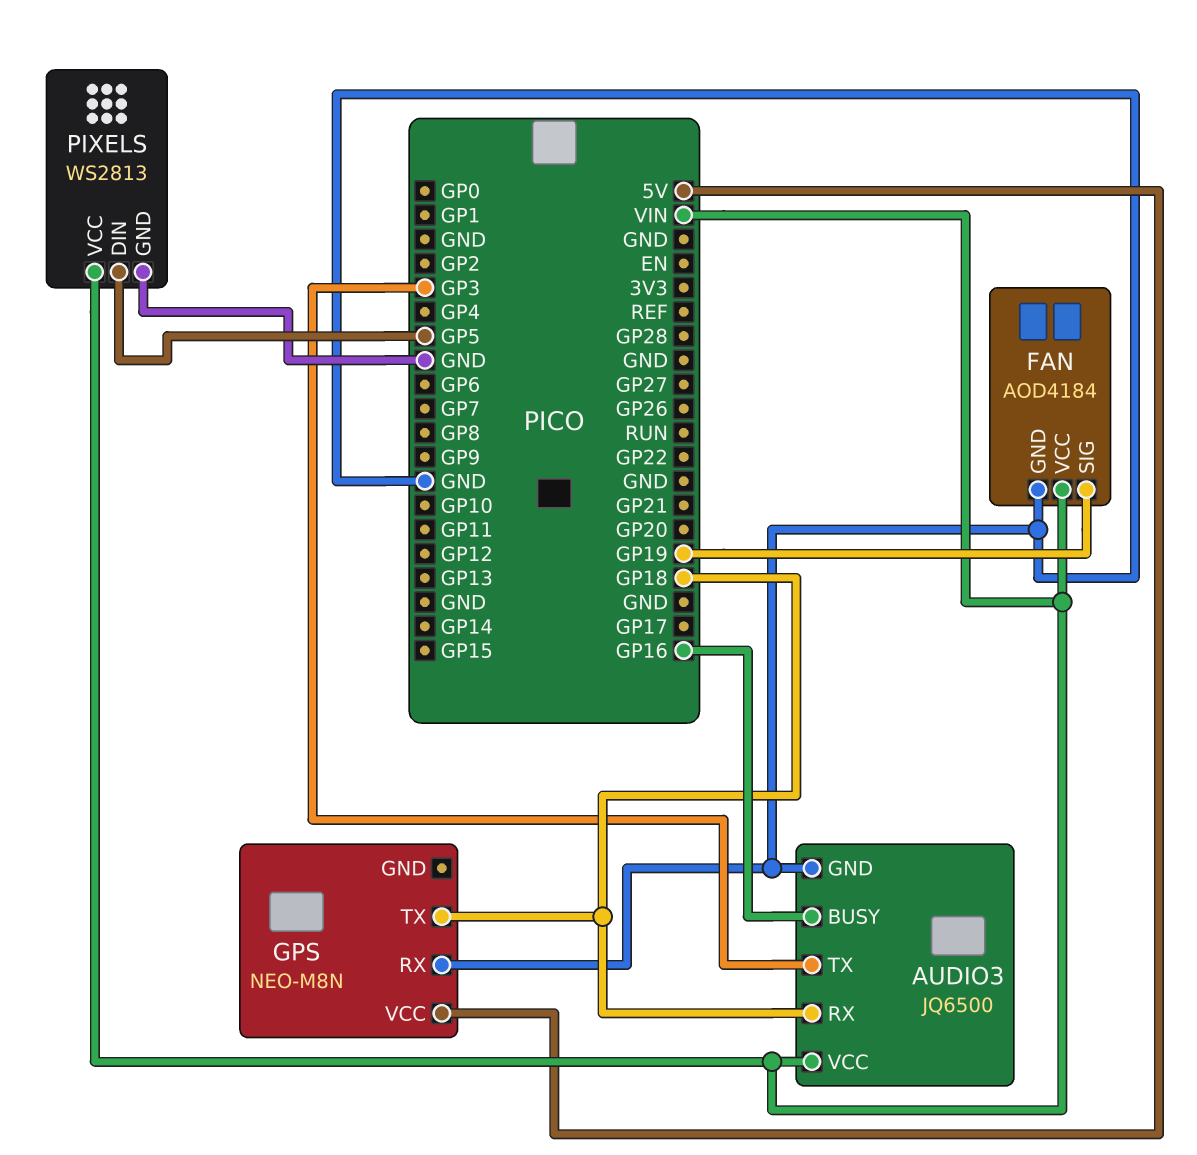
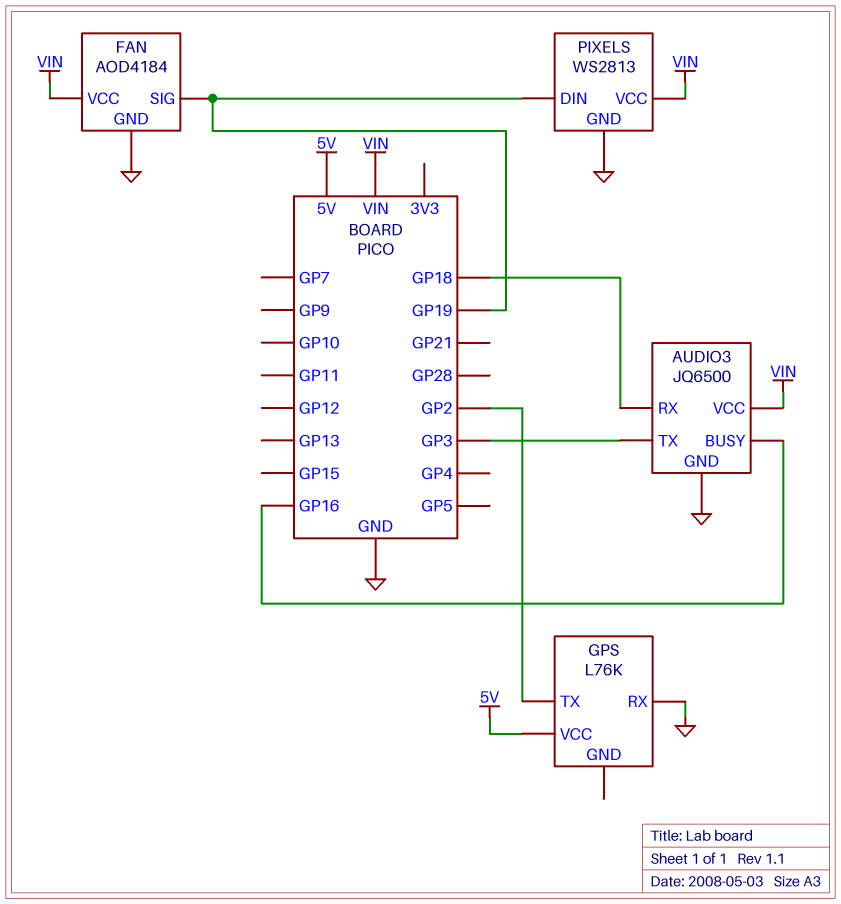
GPS: NEO-M8N -> L76K
GPS pin TX: GP18 -> GP2
PIXELS pin DIN: GP5 -> GP19

